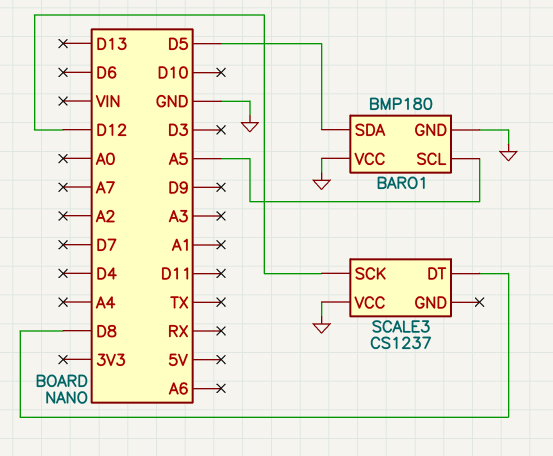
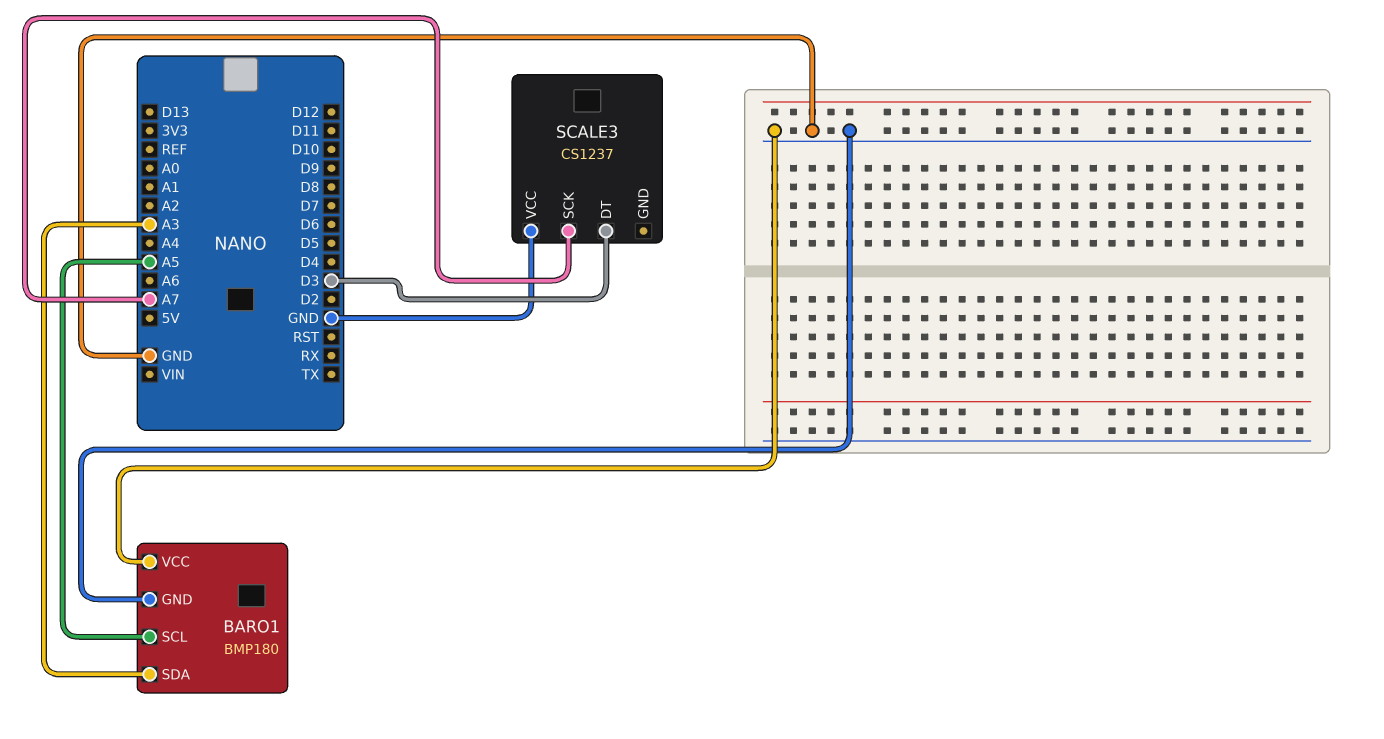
BARO1 pin SDA: D5 -> A3
SCALE3 pin DT: D8 -> D3
SCALE3 pin SCK: D12 -> A7

